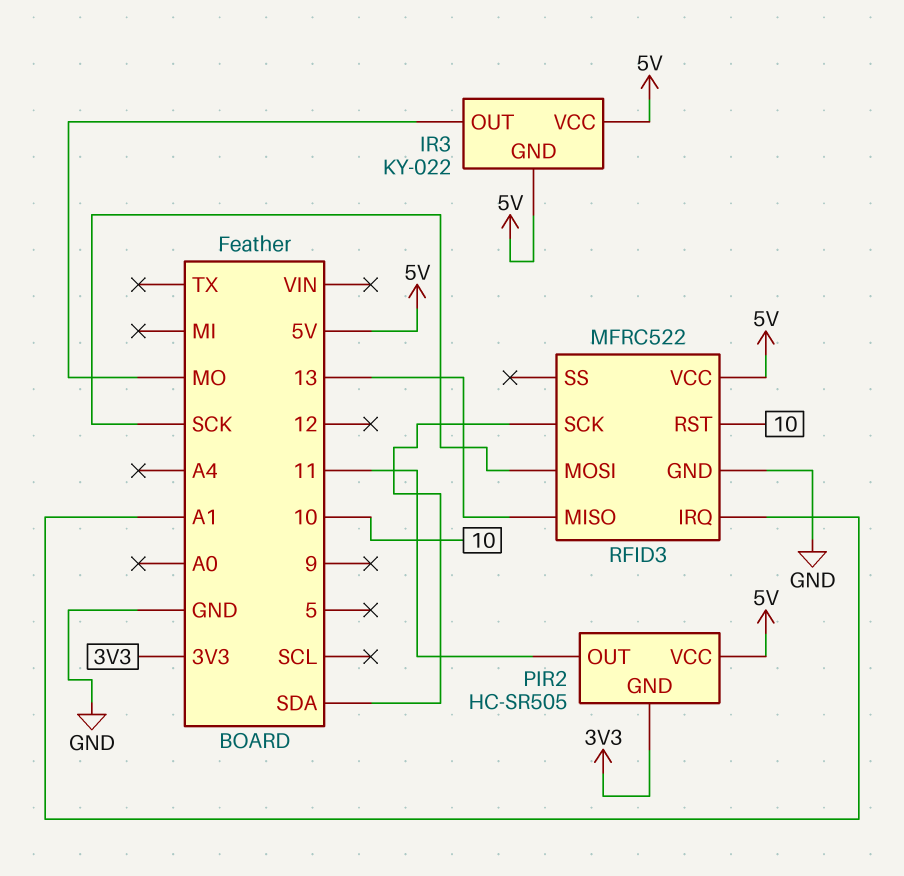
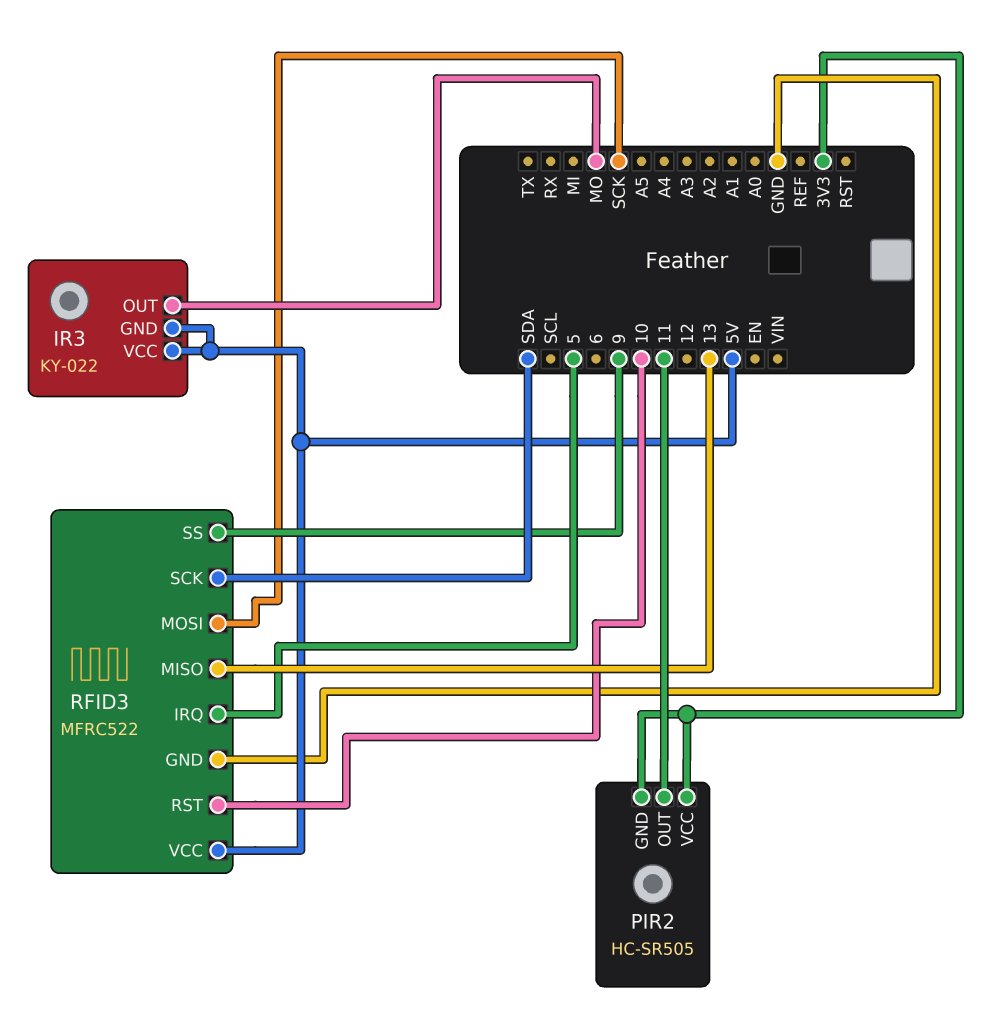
PIR2 pin VCC: 5V -> 3V3
RFID3 pin IRQ: A1 -> 5
RFID3 pin SS: none -> 9

